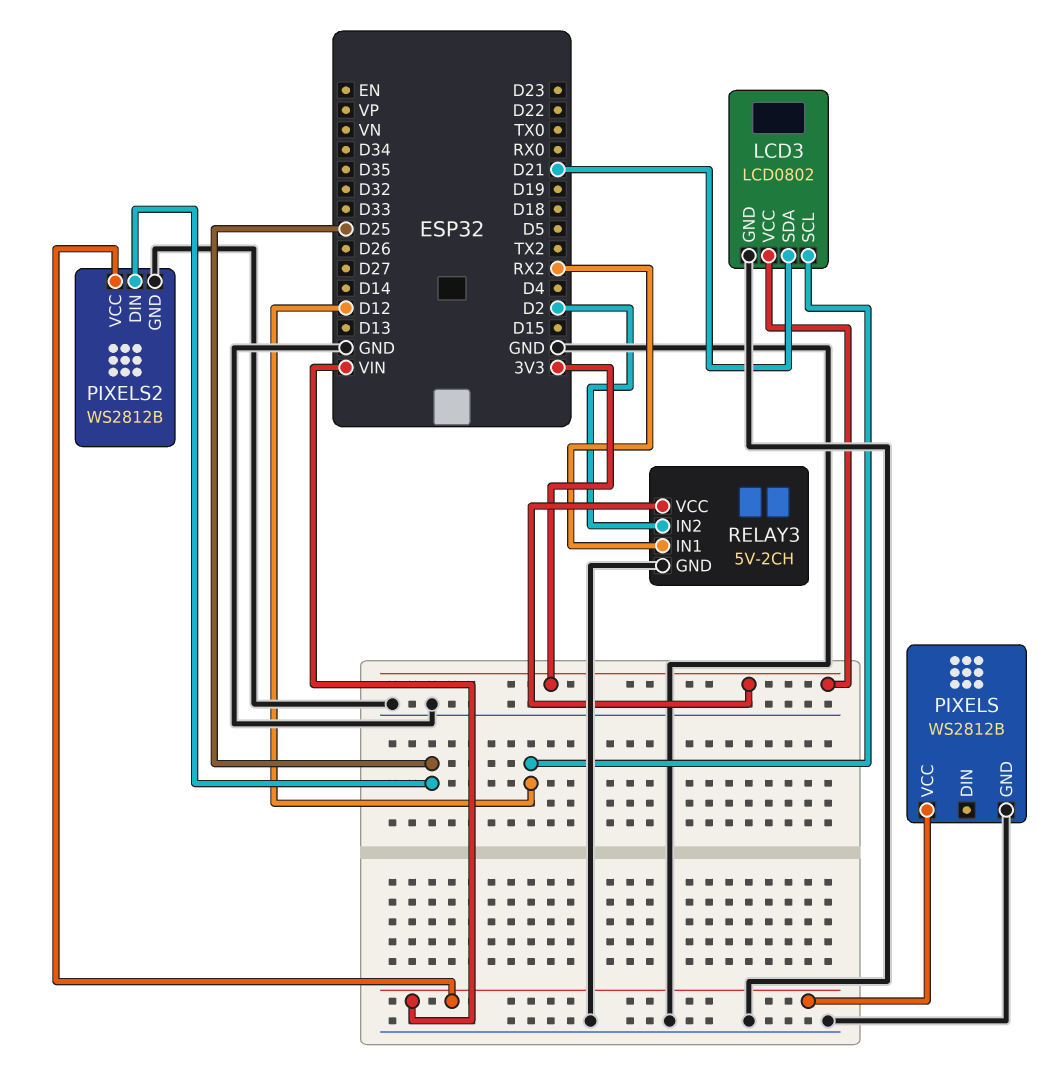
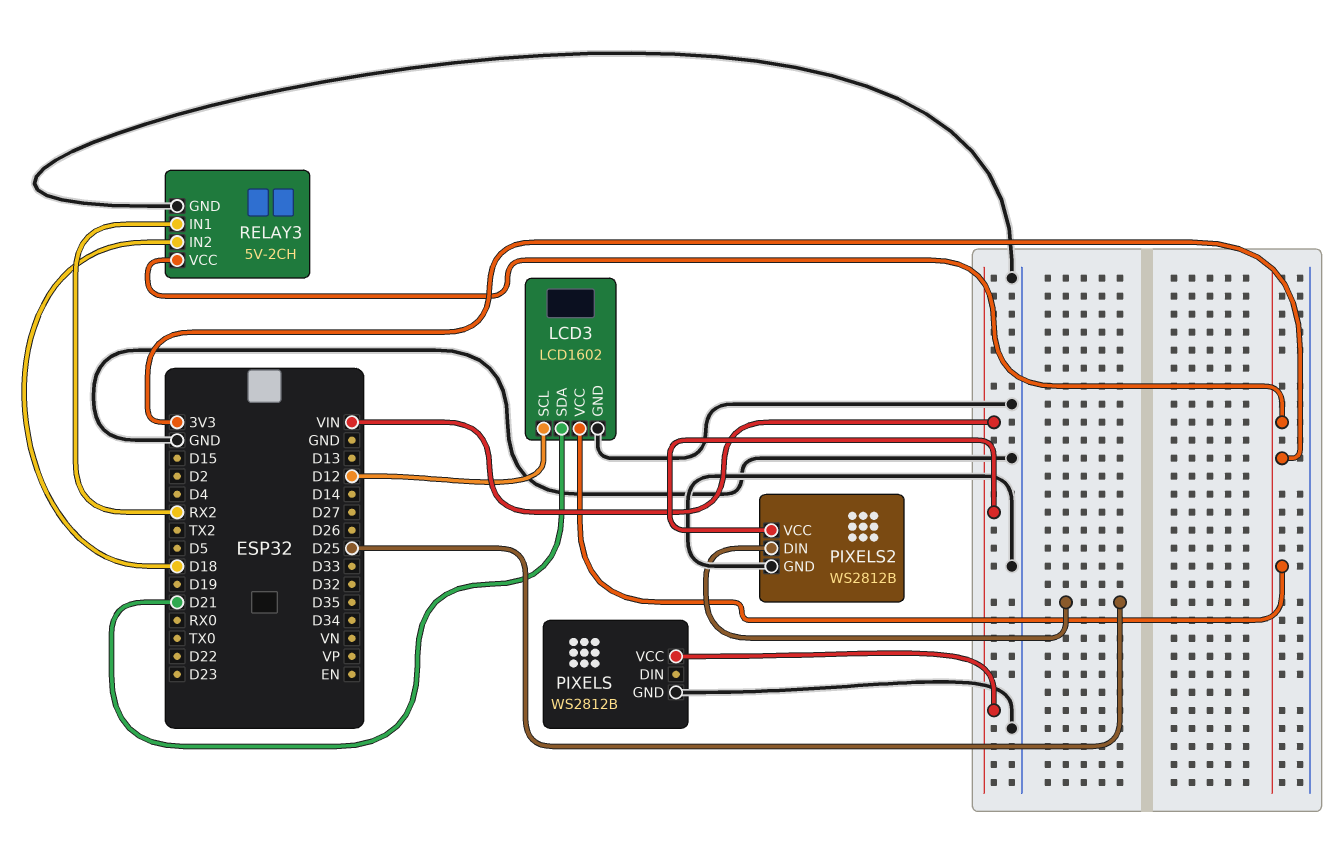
LCD3: LCD0802 -> LCD1602
RELAY3 pin IN2: D2 -> D18

